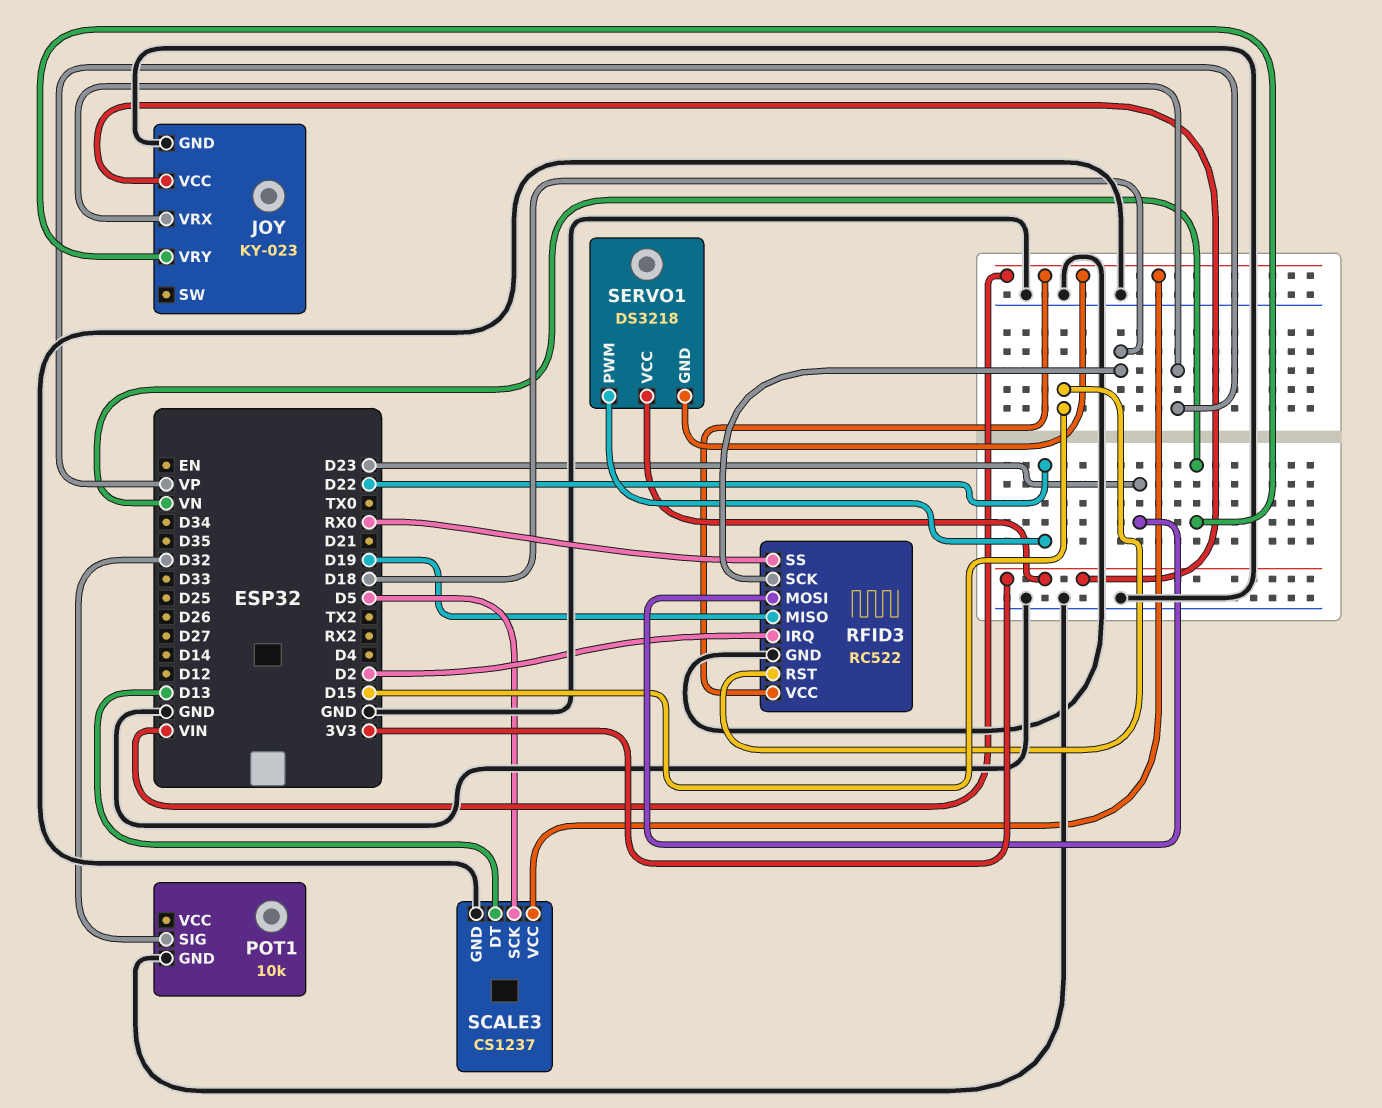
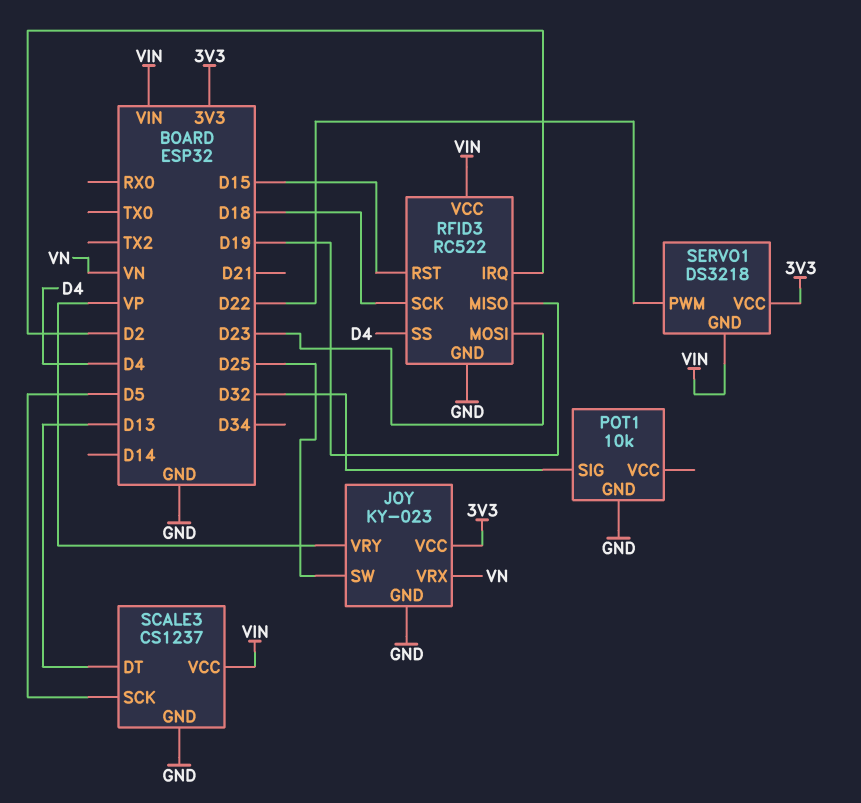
JOY pin SW: none -> D25
JOY pin VRX: VP -> VN
JOY pin VRY: VN -> VP
RFID3 pin SS: RX0 -> D4

